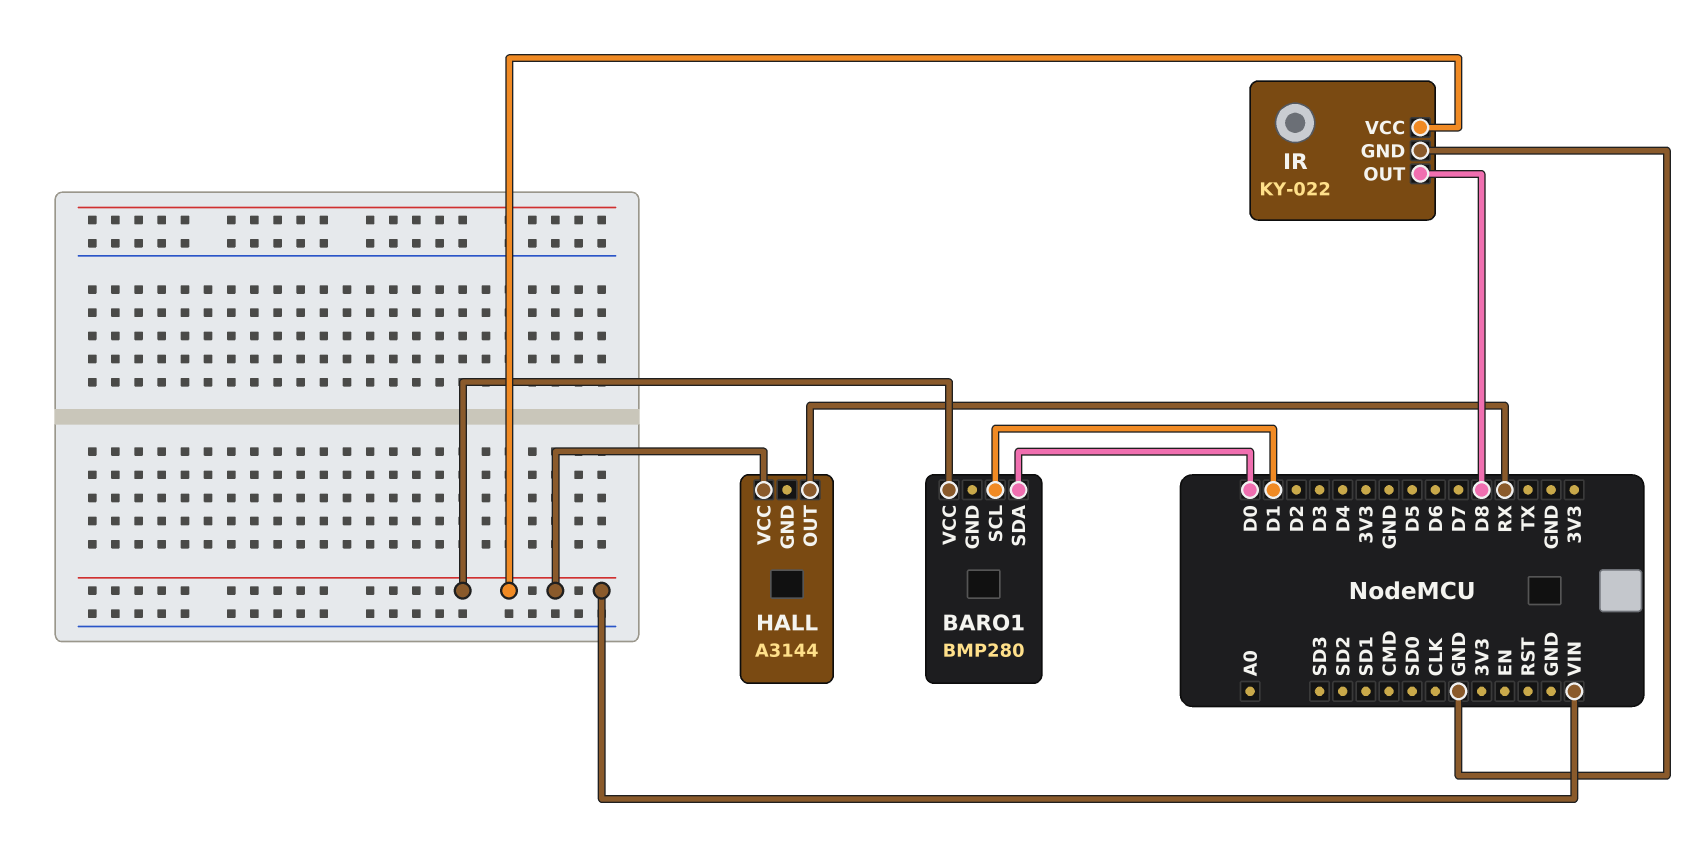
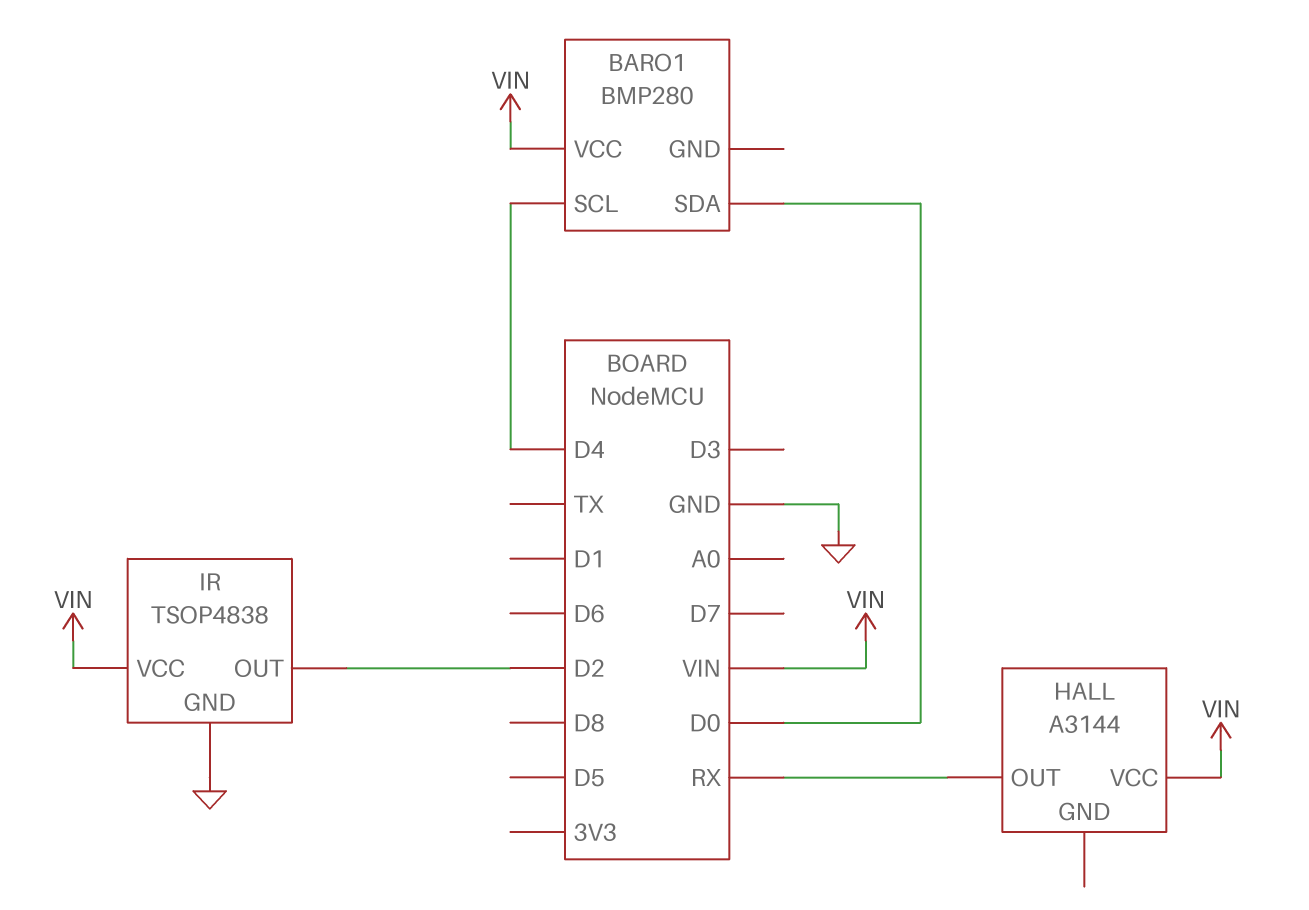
BARO1 pin SCL: D1 -> D4
IR: KY-022 -> TSOP4838
IR pin OUT: D8 -> D2

